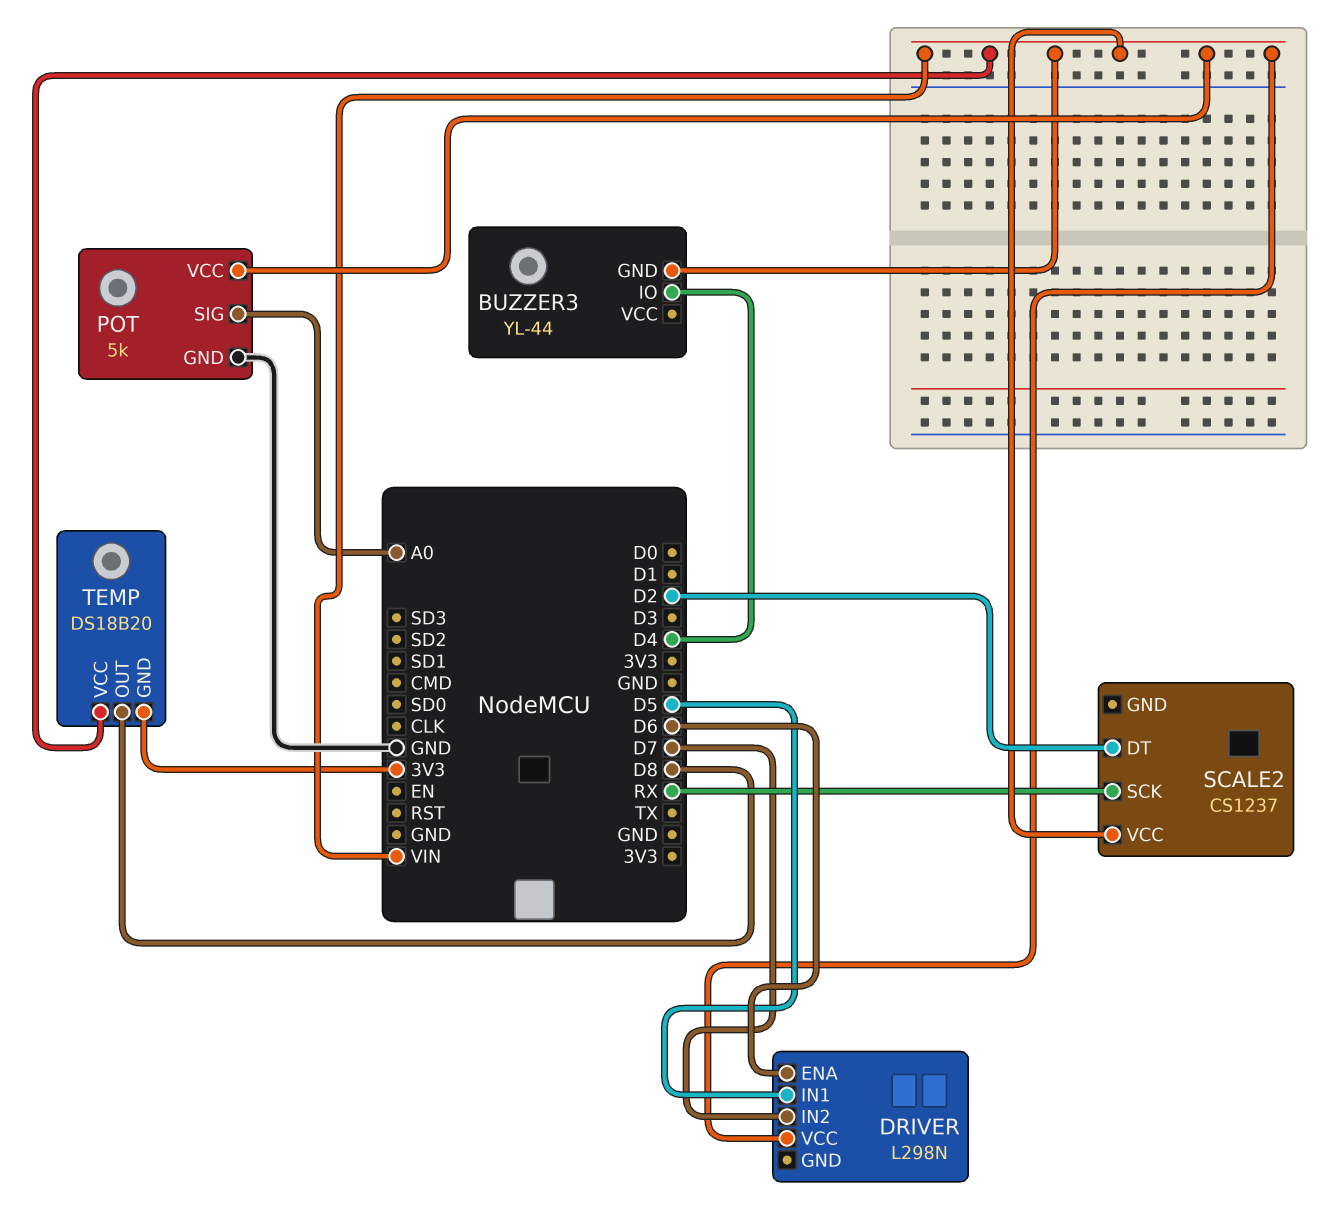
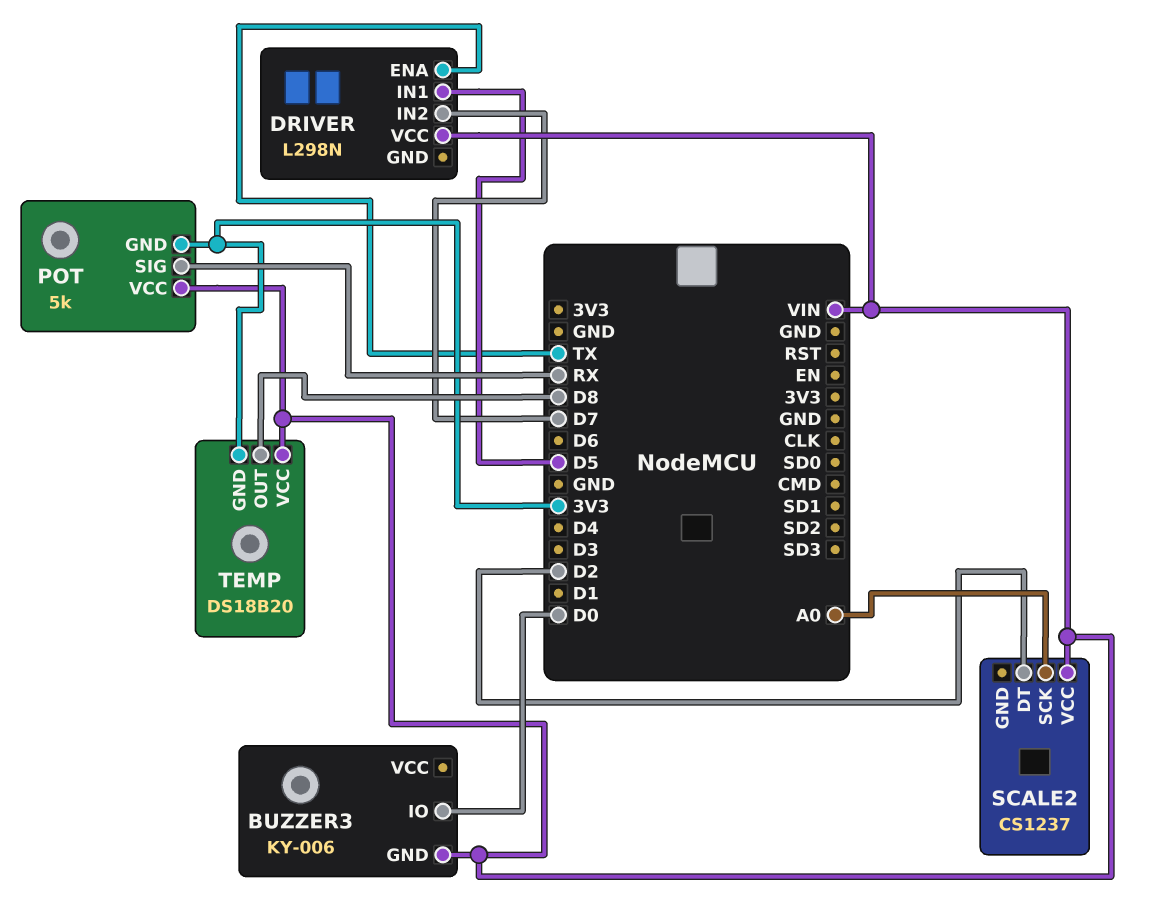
BUZZER3: YL-44 -> KY-006
BUZZER3 pin IO: D4 -> D0
DRIVER pin ENA: D6 -> TX
POT pin GND: GND -> 3V3
POT pin SIG: A0 -> RX
SCALE2 pin SCK: RX -> A0

